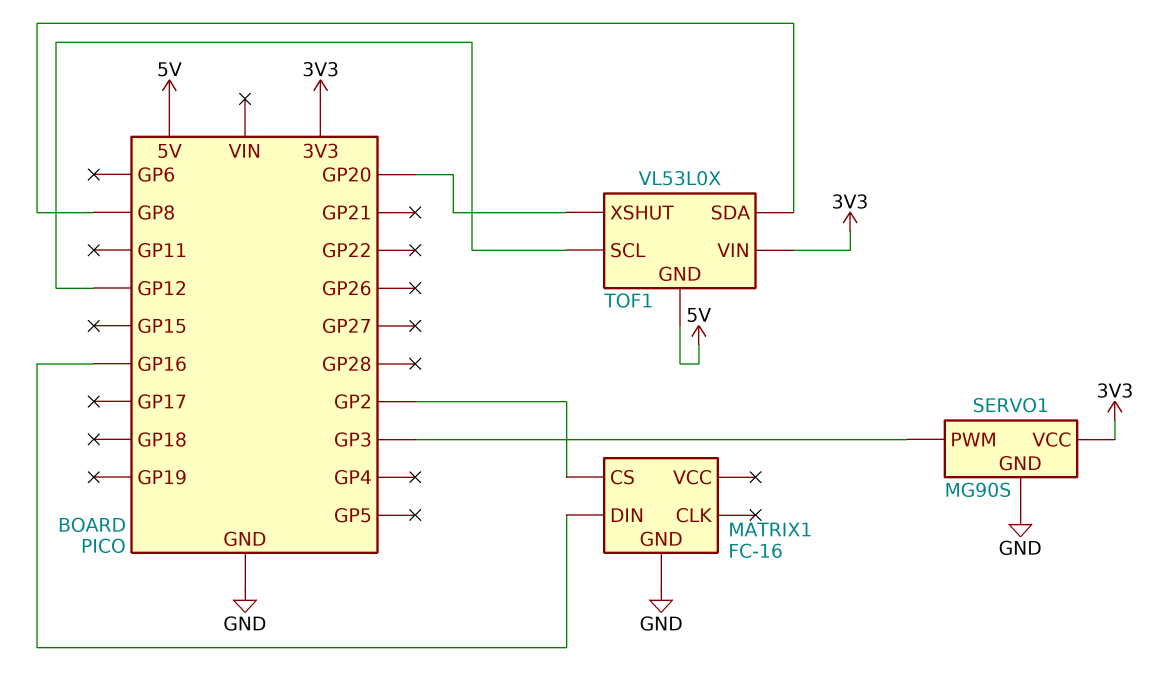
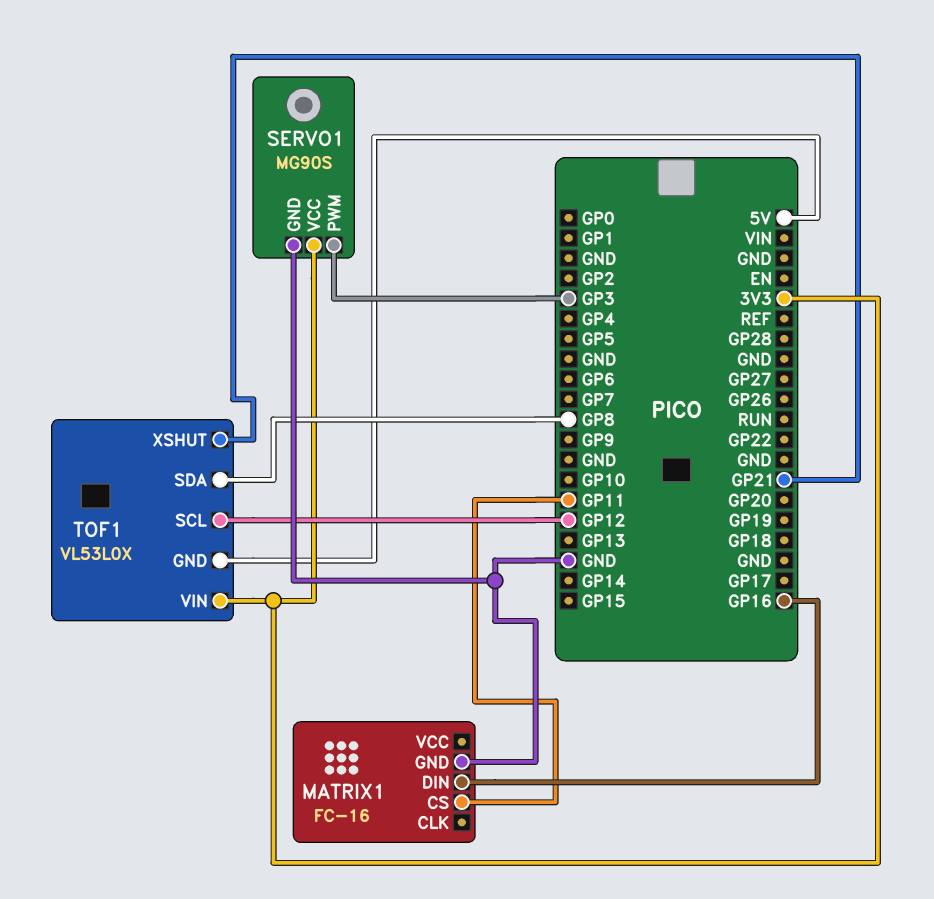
MATRIX1 pin CS: GP2 -> GP11
TOF1 pin XSHUT: GP20 -> GP21

